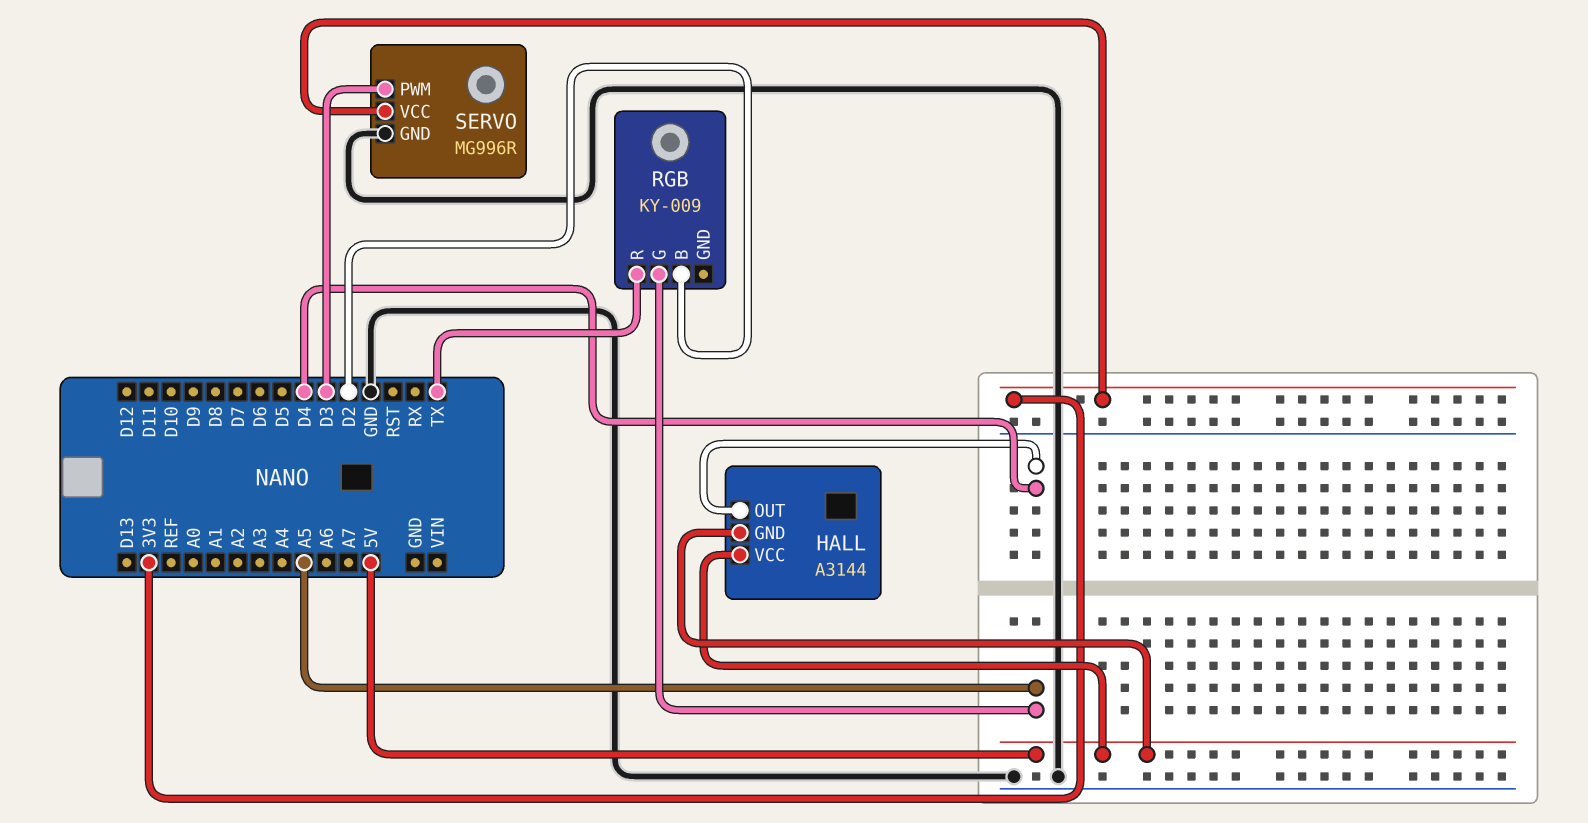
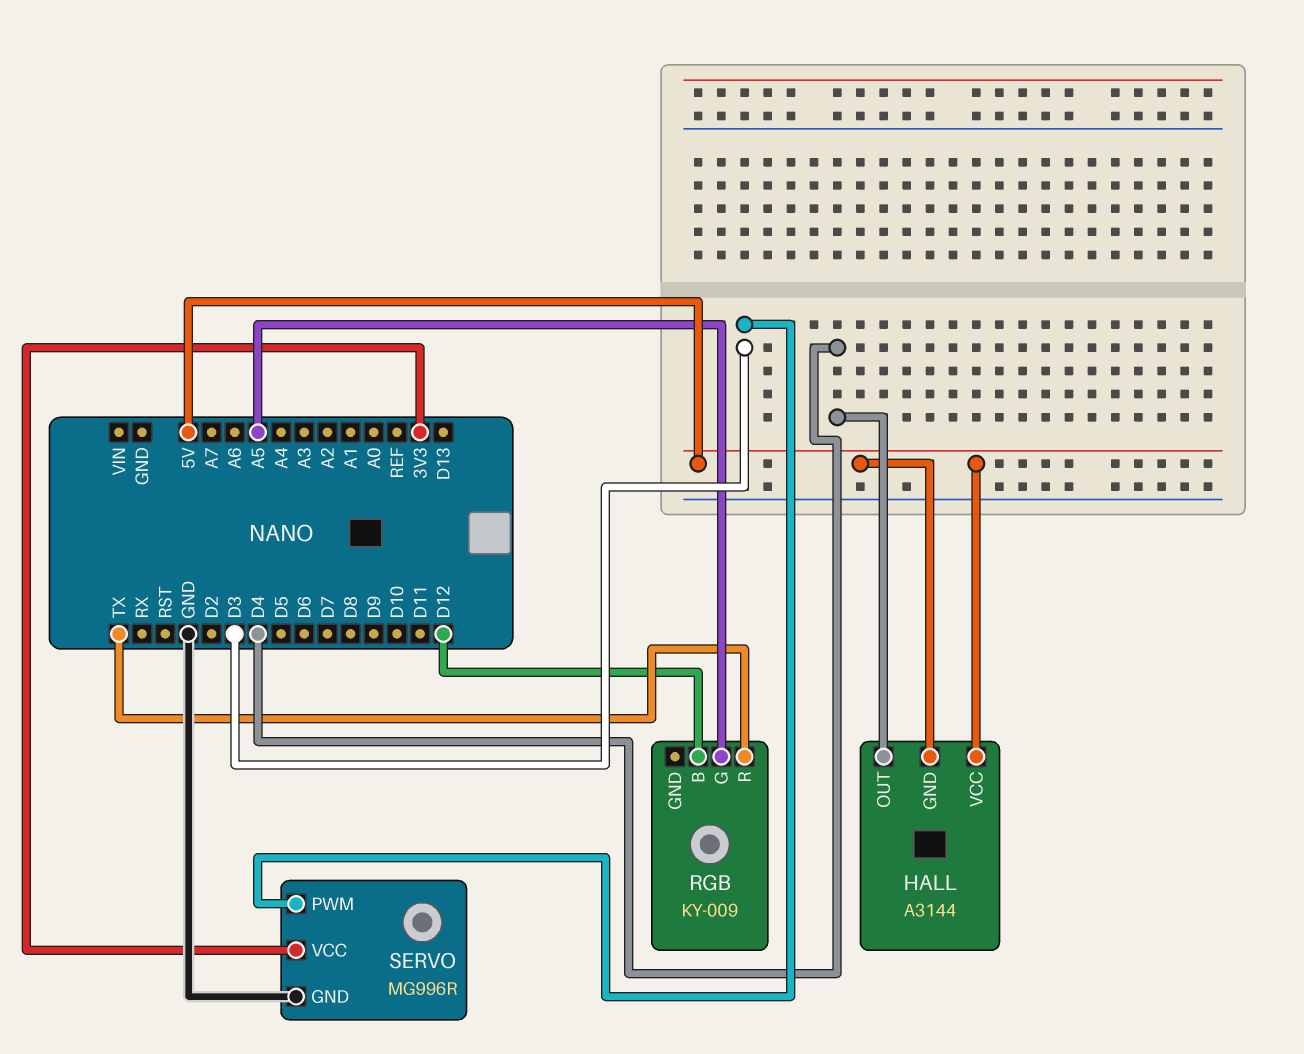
RGB pin B: D2 -> D12

